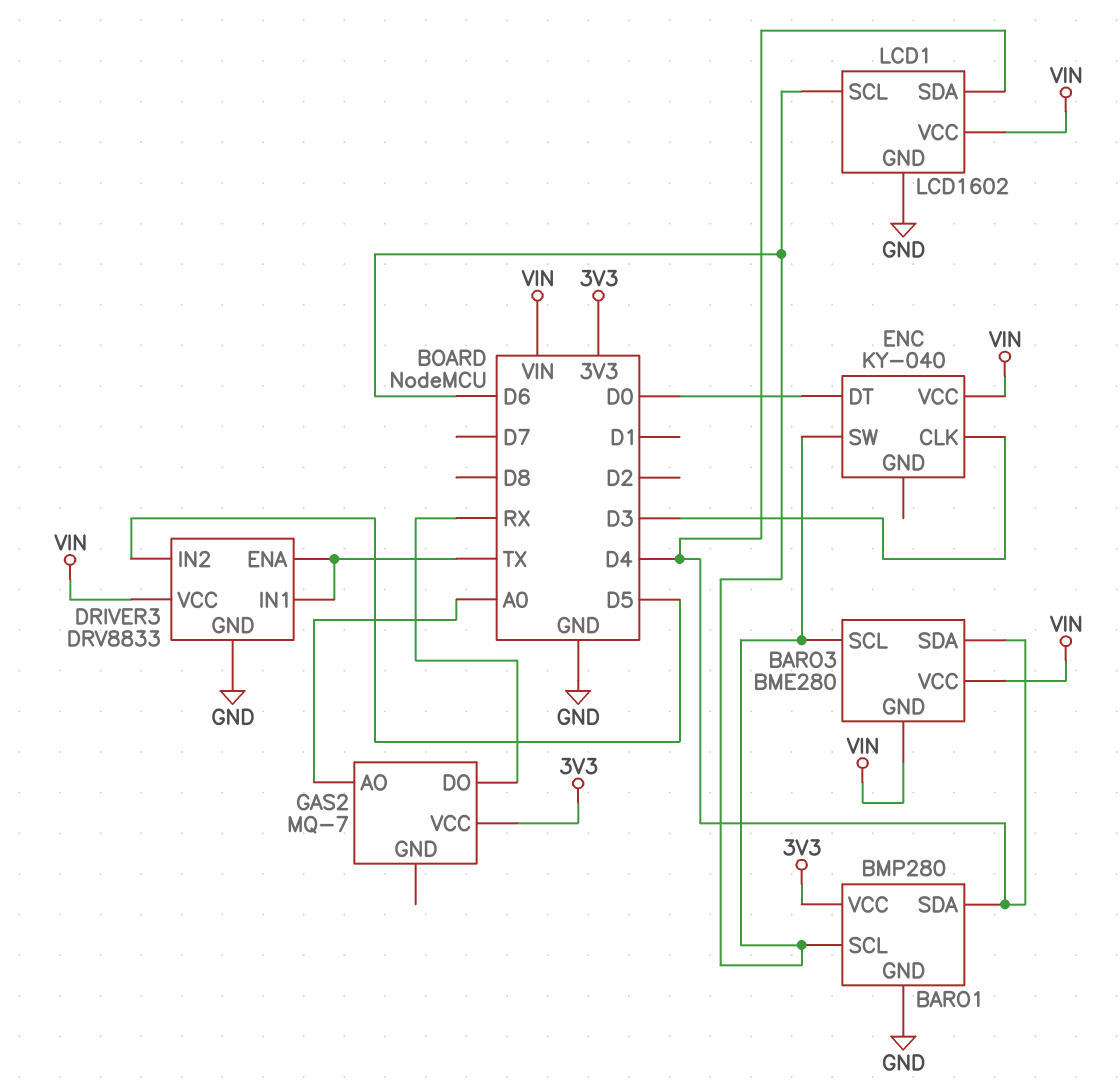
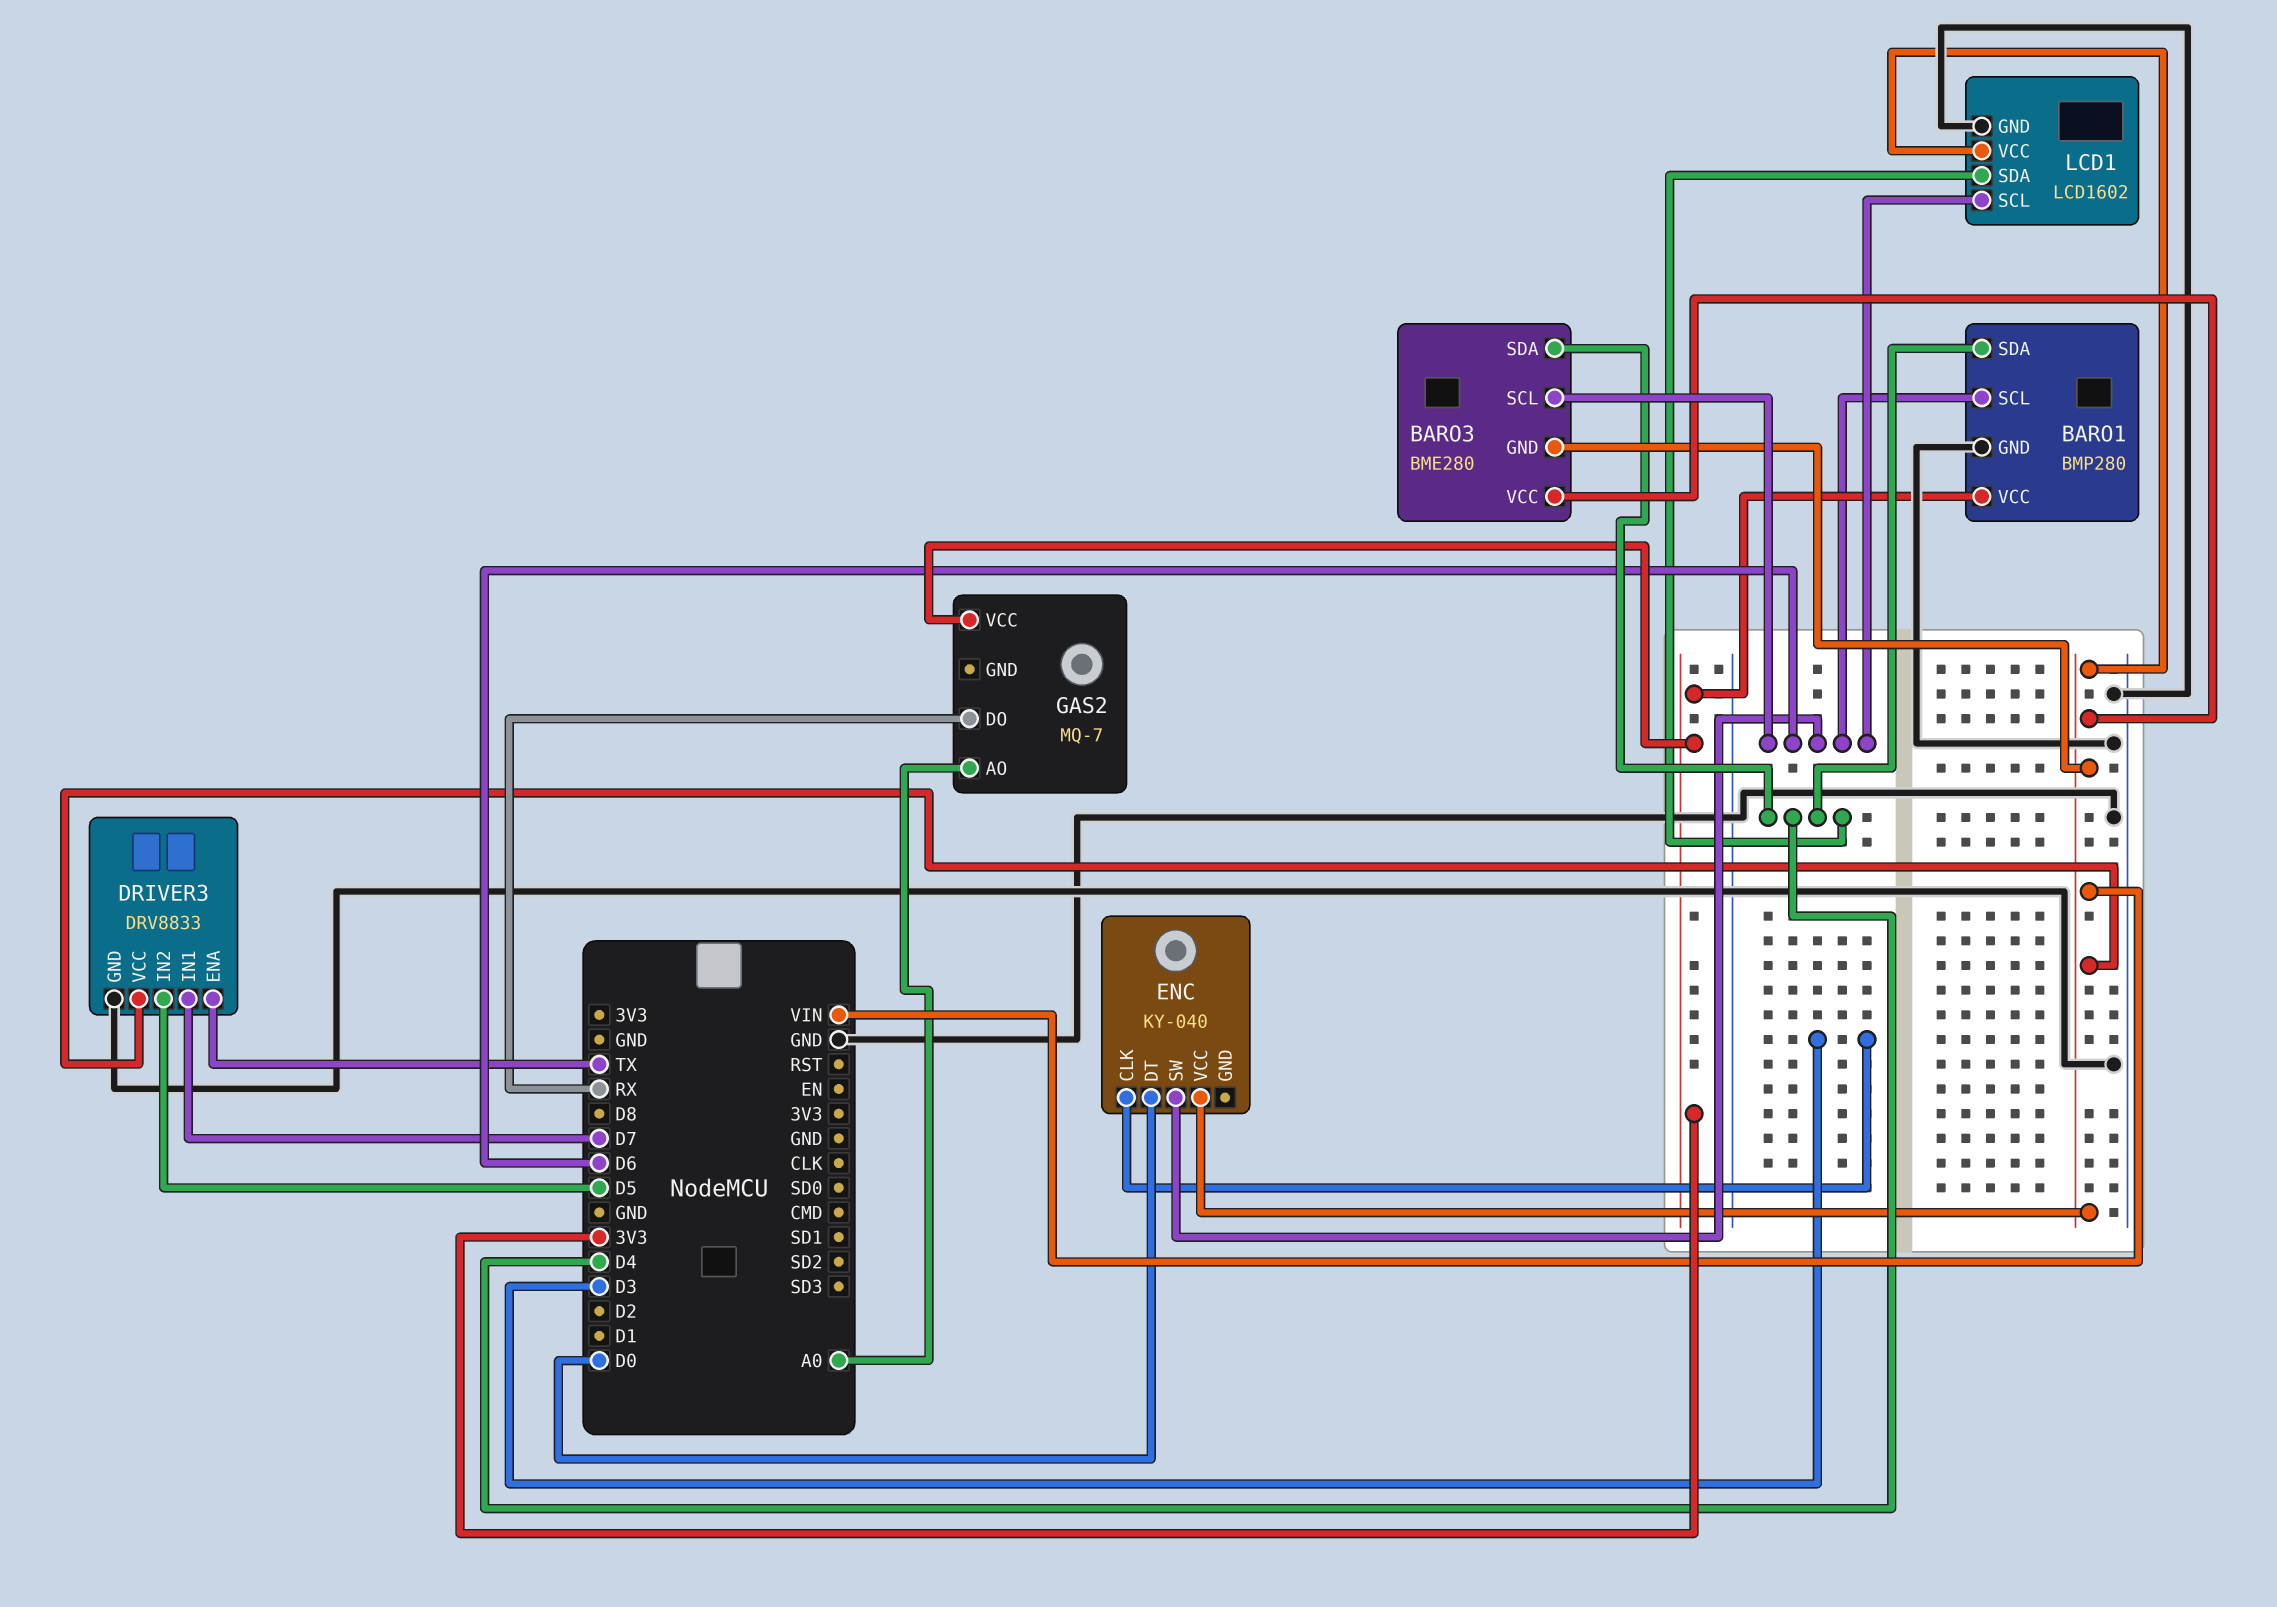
DRIVER3 pin IN1: TX -> D7

